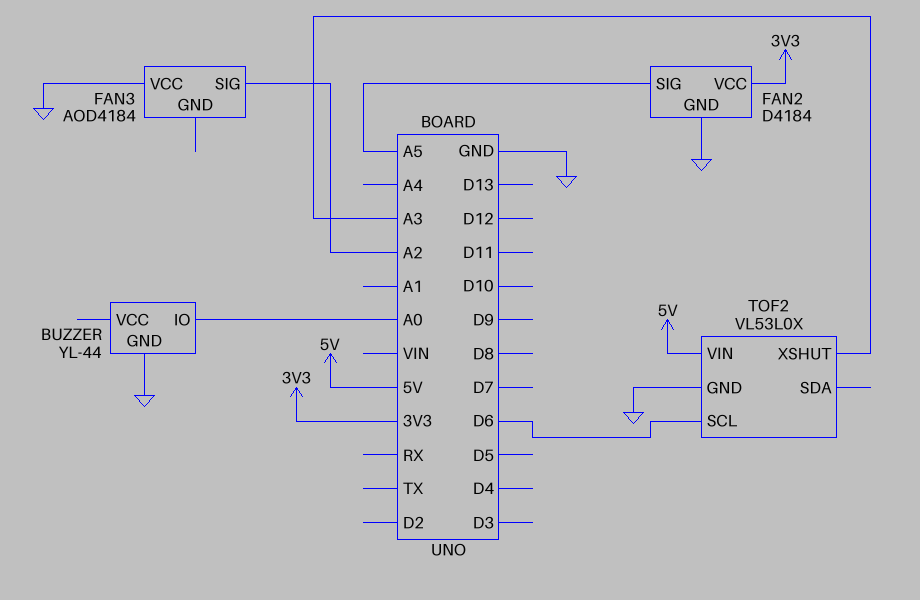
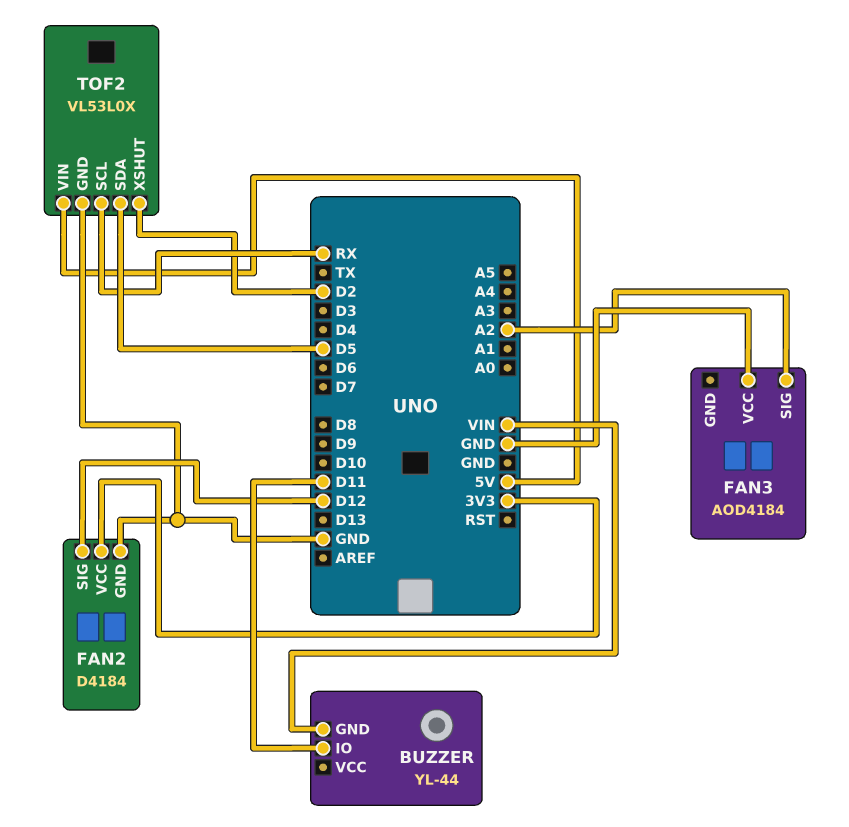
BUZZER pin GND: GND -> VIN
BUZZER pin IO: A0 -> D11
FAN2 pin SIG: A5 -> D12
TOF2 pin SCL: D6 -> RX
TOF2 pin SDA: none -> D5
TOF2 pin XSHUT: A3 -> D2

